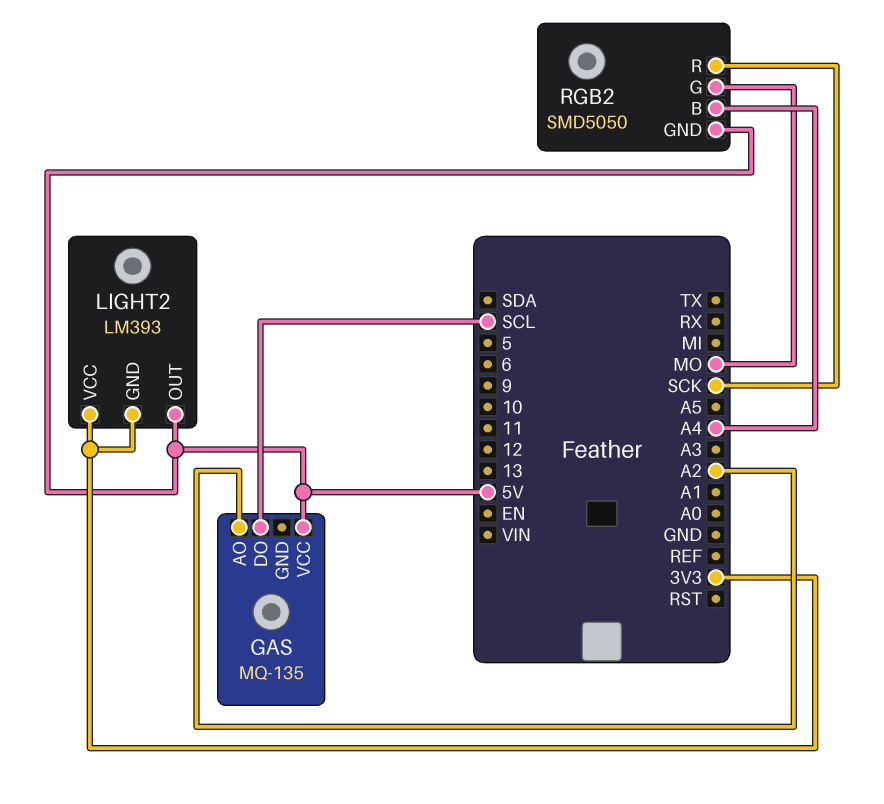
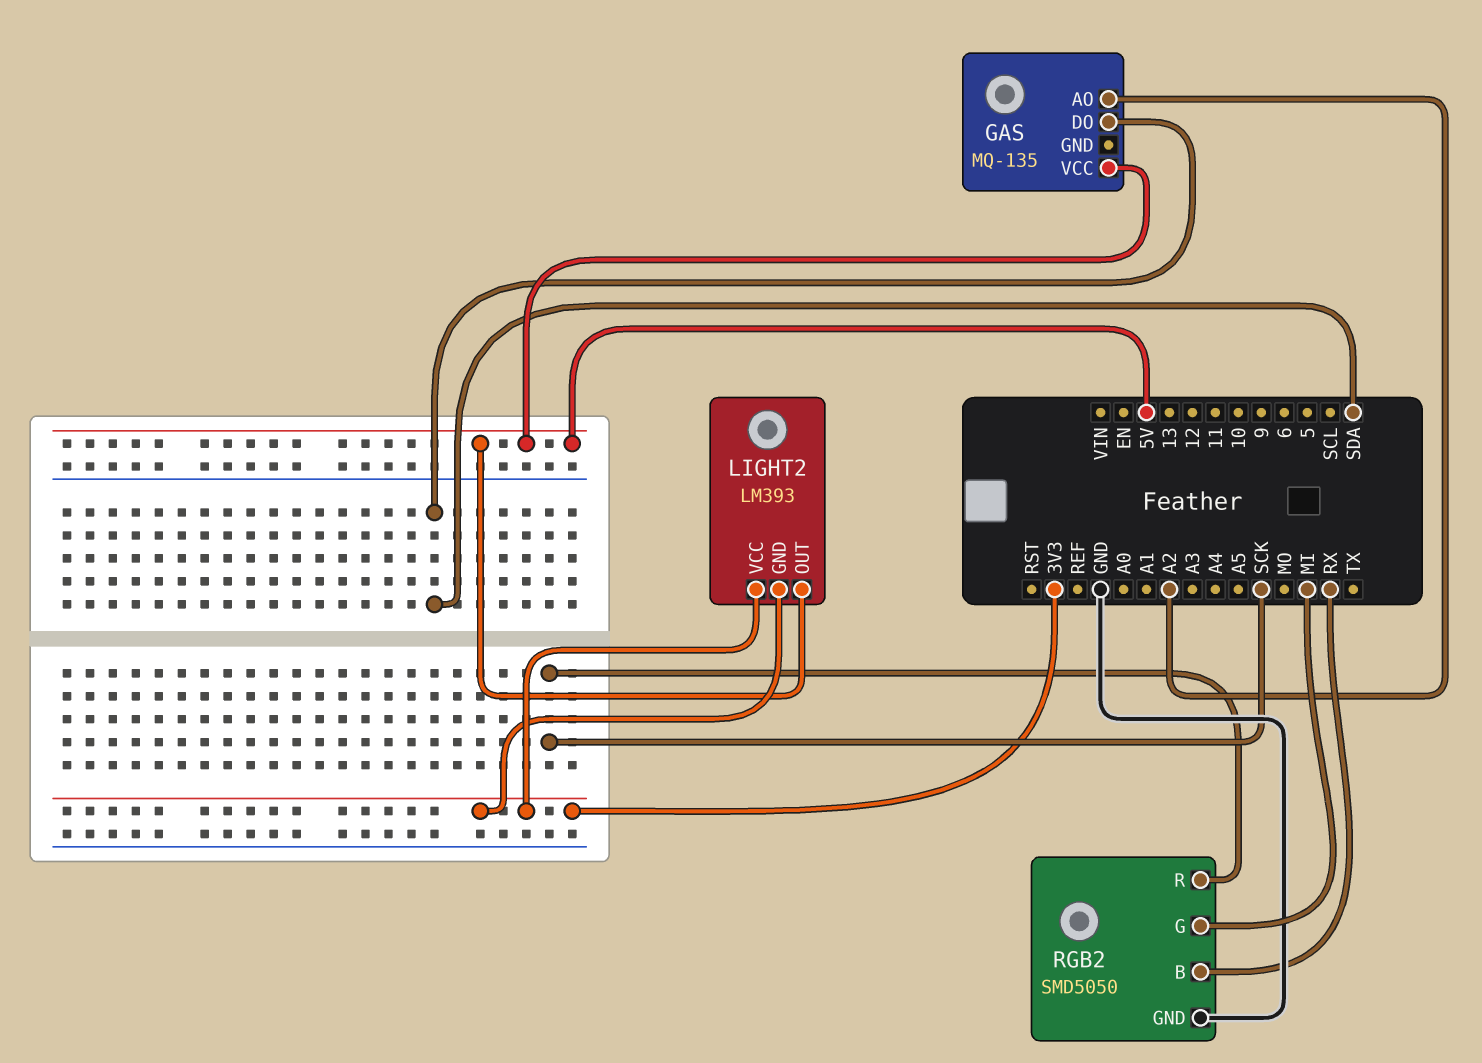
GAS pin DO: SCL -> SDA
RGB2 pin B: A4 -> RX
RGB2 pin G: MO -> MI
RGB2 pin GND: 5V -> GND

